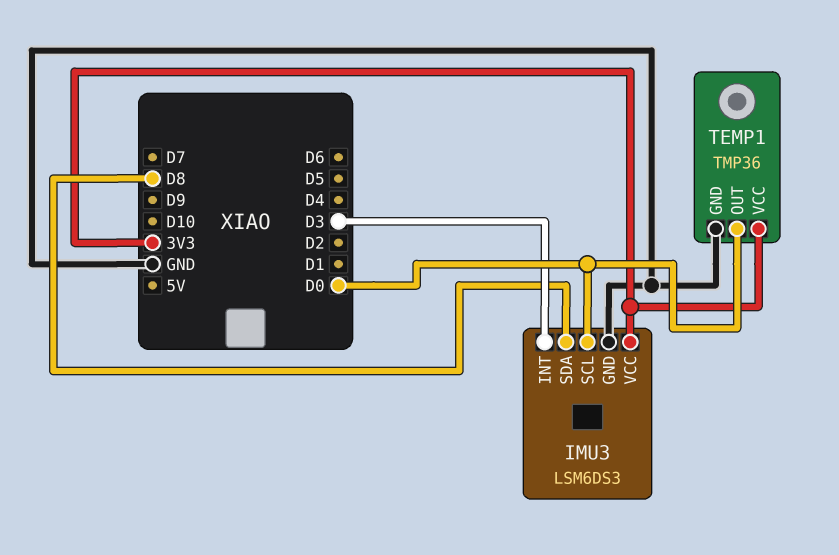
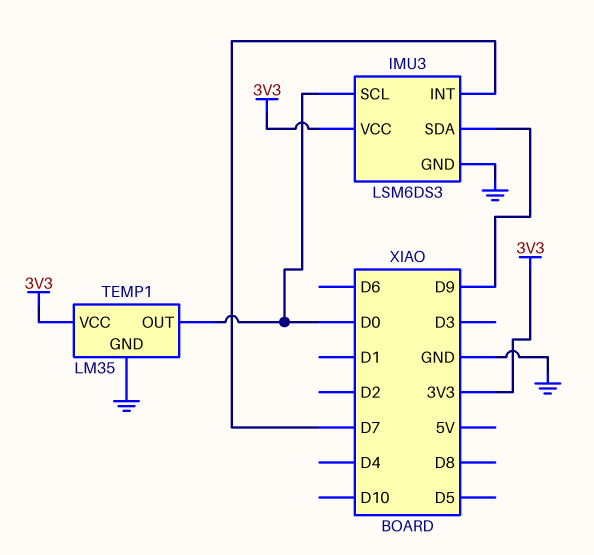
IMU3 pin INT: D3 -> D7
IMU3 pin SDA: D8 -> D9
TEMP1: TMP36 -> LM35

